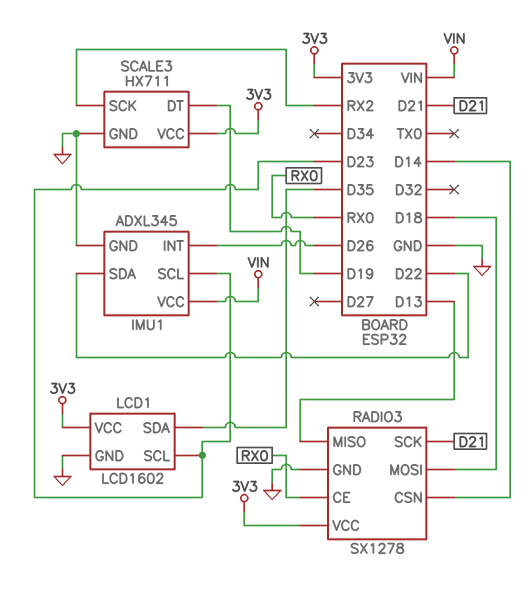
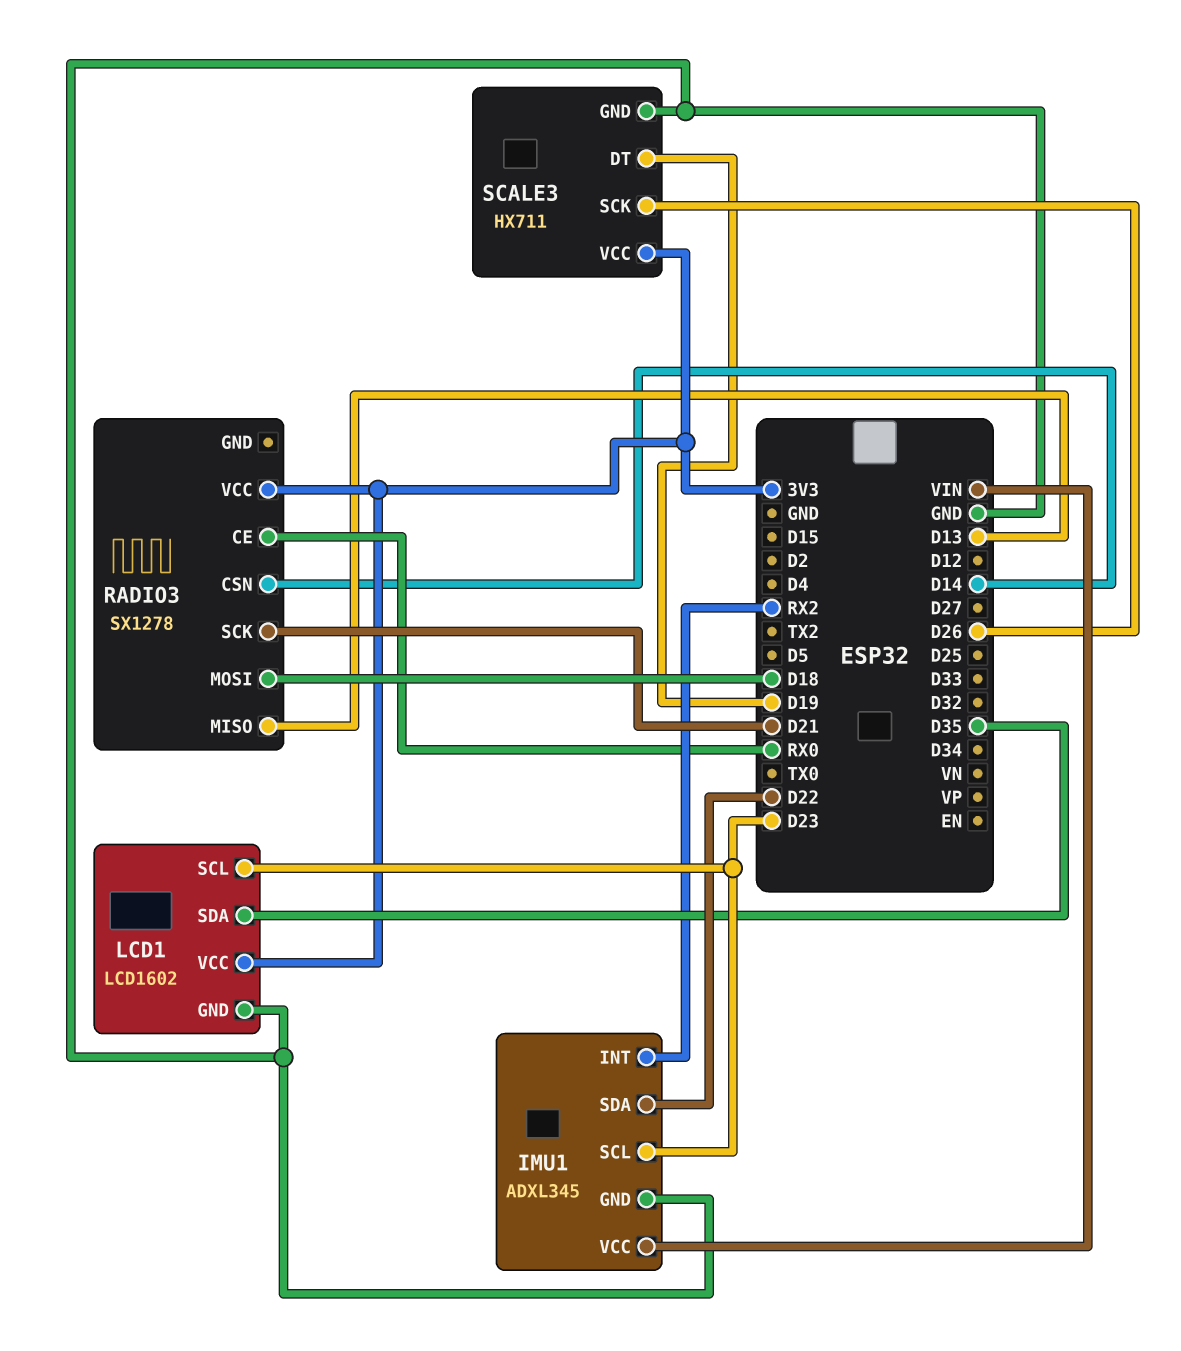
IMU1 pin INT: D26 -> RX2
RADIO3 pin GND: GND -> none
SCALE3 pin SCK: RX2 -> D26

